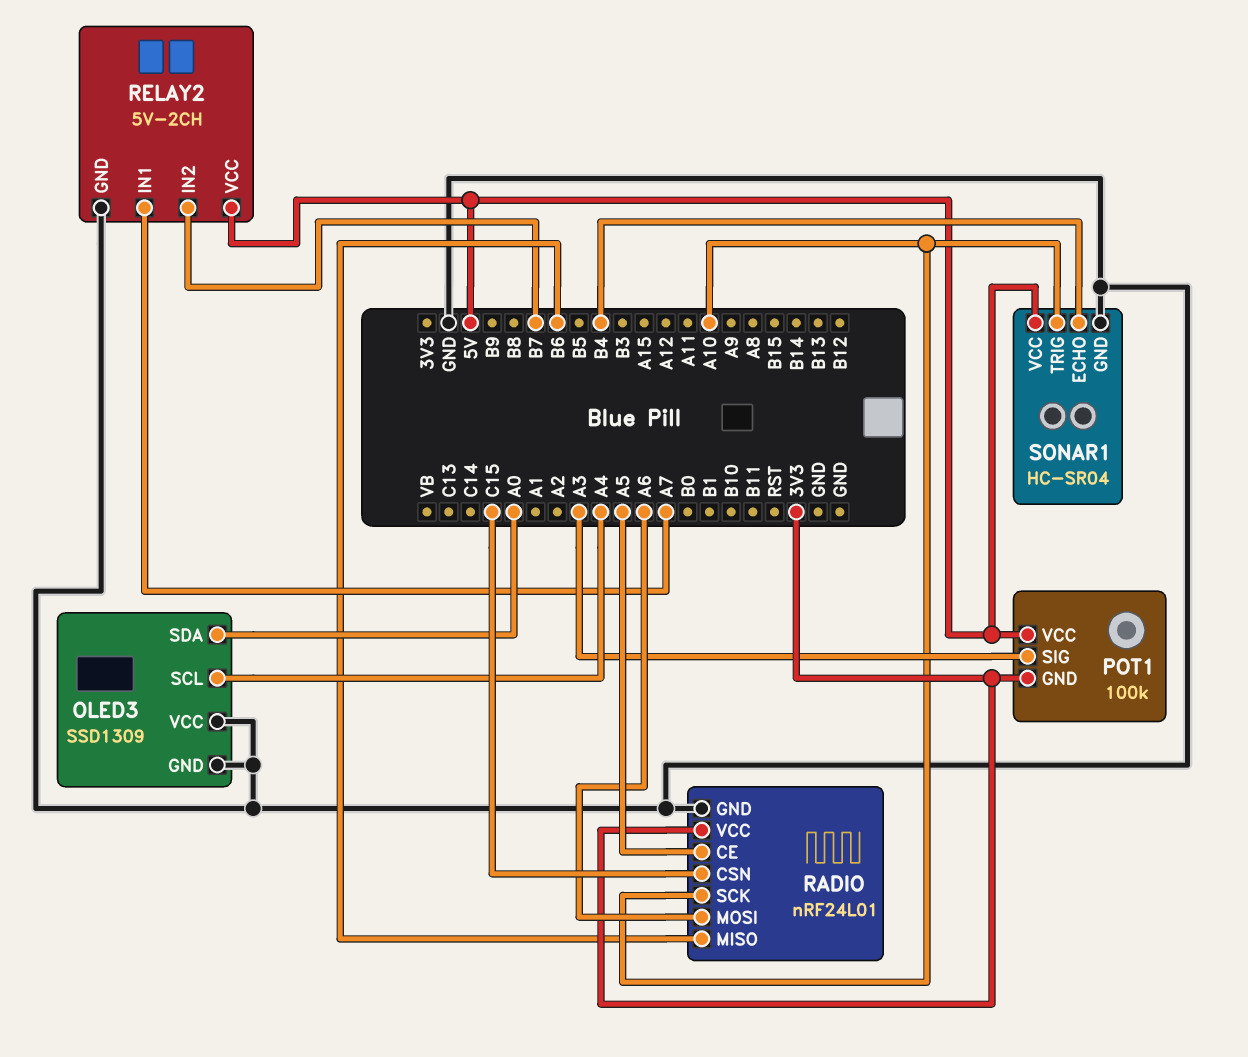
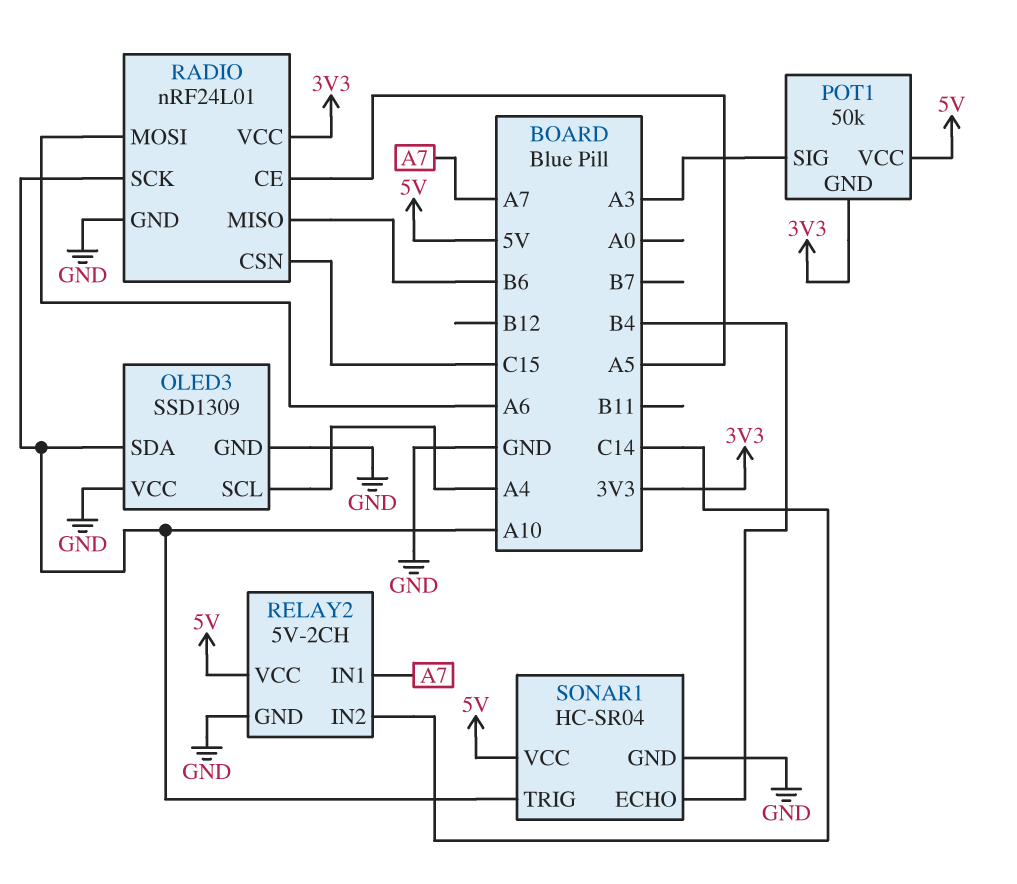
OLED3 pin SDA: A0 -> A10
POT1: 100k -> 50k
RELAY2 pin IN2: B7 -> C14

